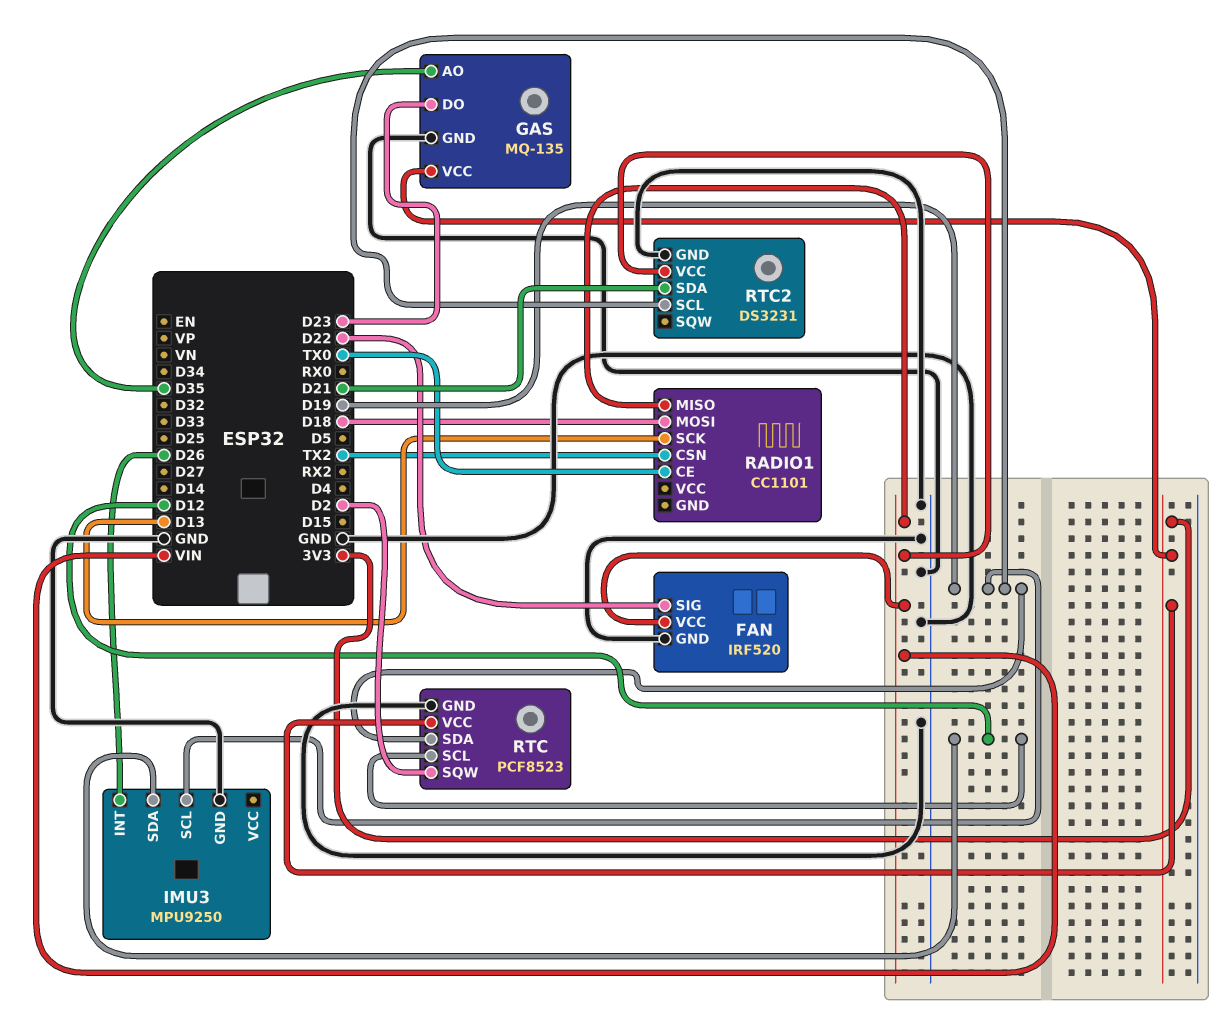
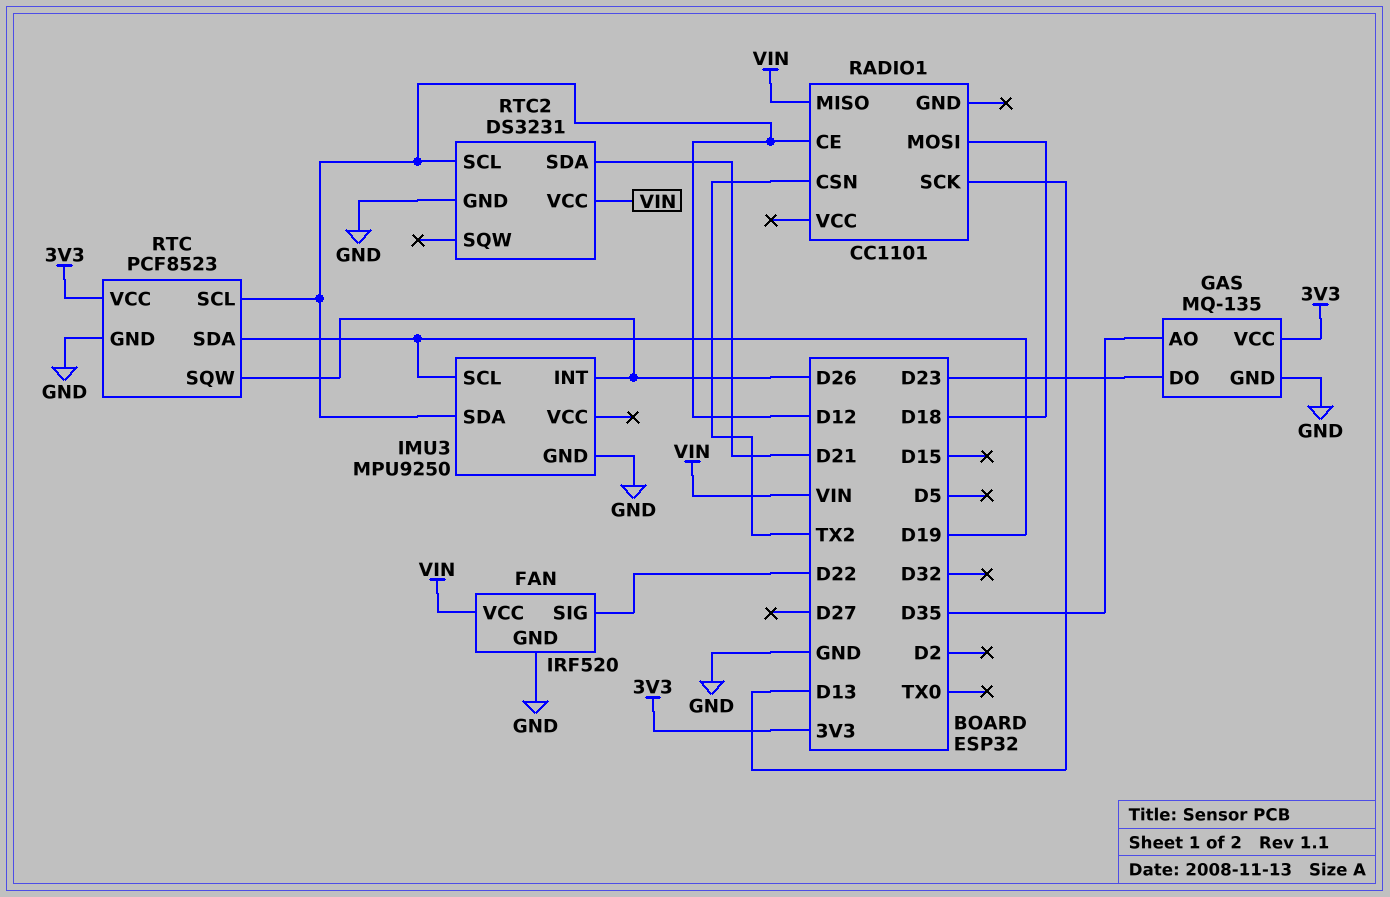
RADIO1 pin CE: TX0 -> D12
RTC pin SQW: D2 -> D26
RTC2 pin SCL: D19 -> D12

